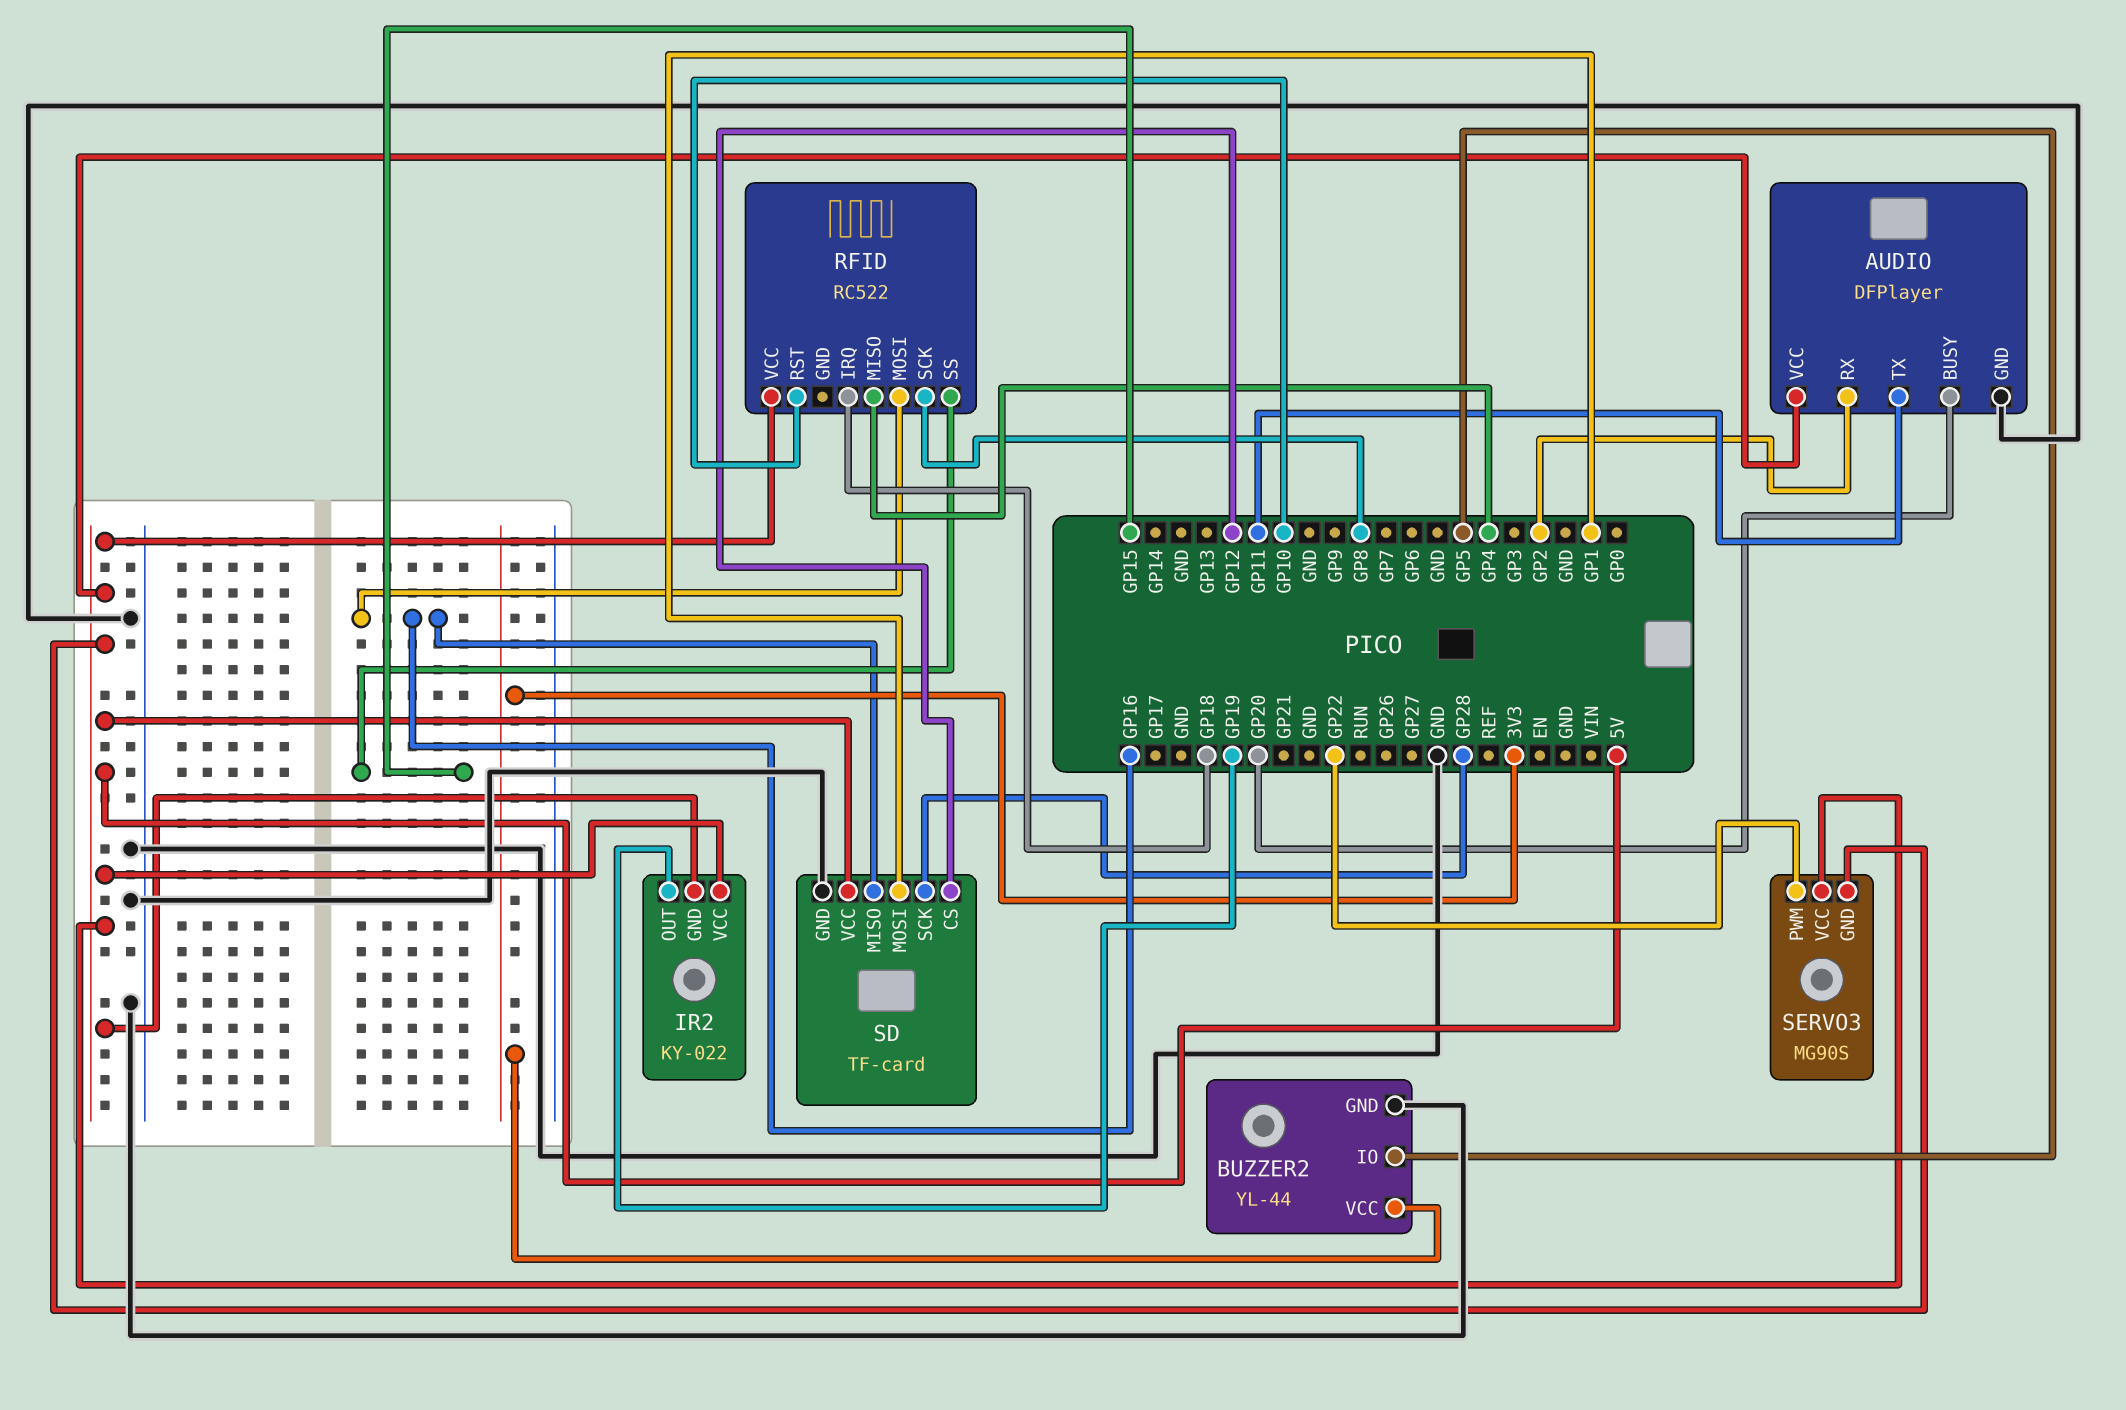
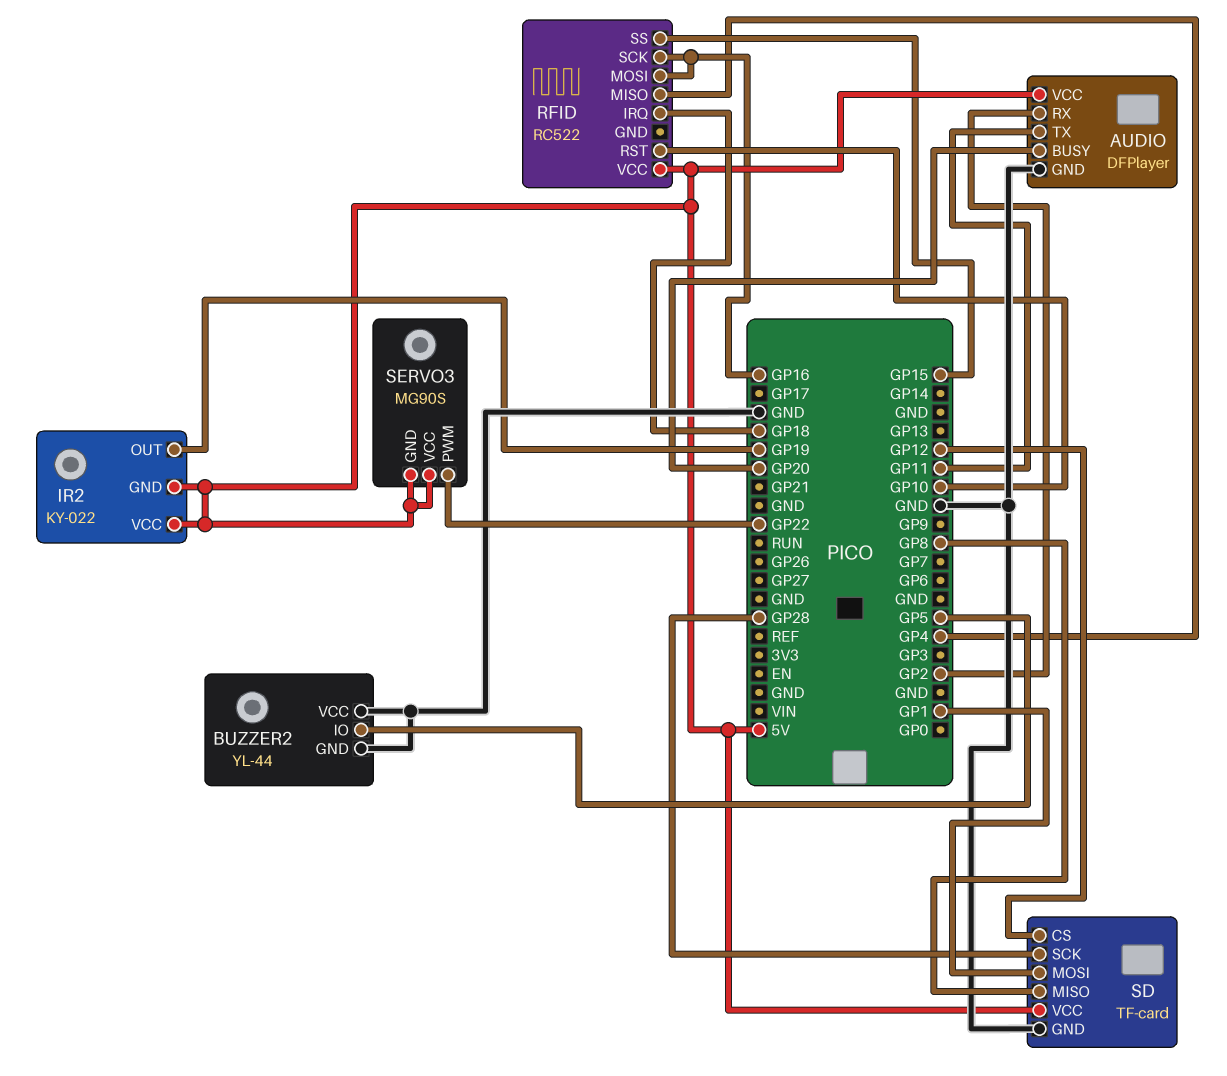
BUZZER2 pin VCC: 3V3 -> GND
RFID pin SCK: GP8 -> GP16
SD pin MISO: GP16 -> GP8

